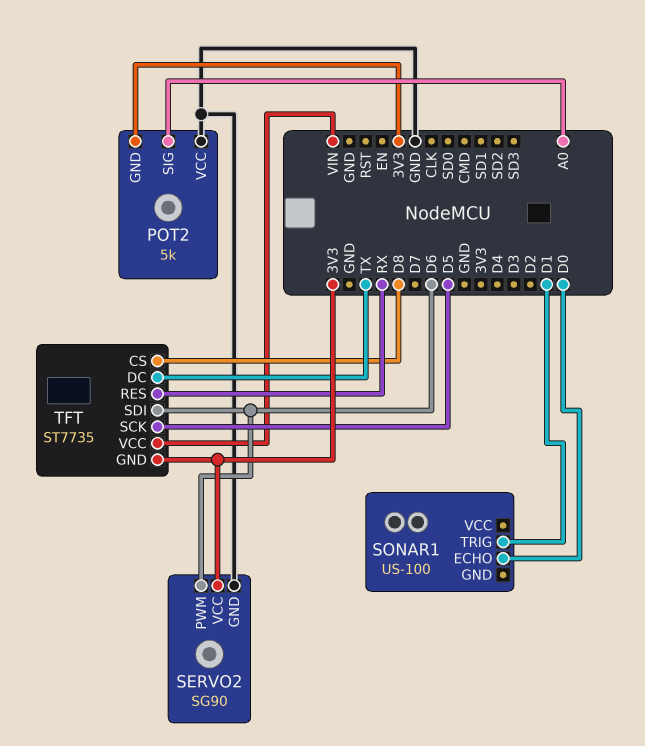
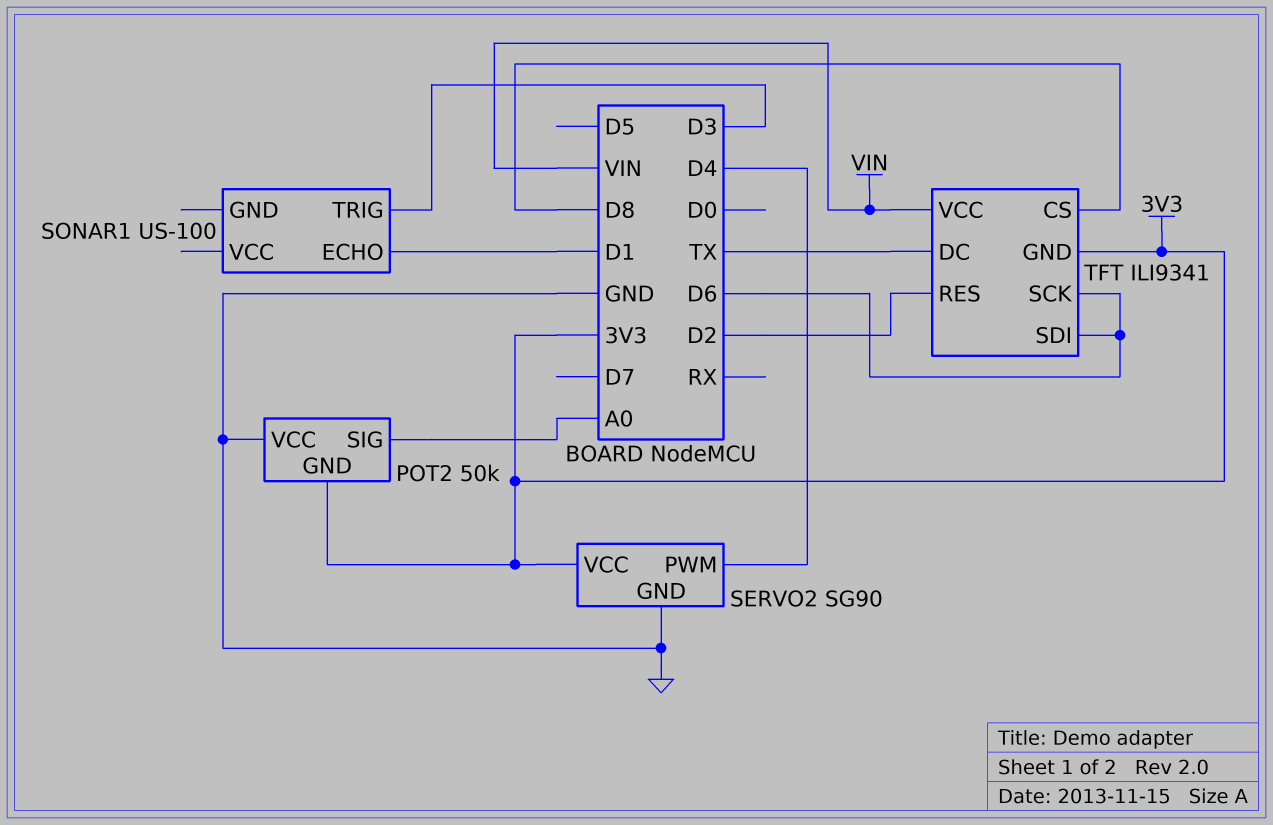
POT2: 5k -> 50k
SERVO2 pin PWM: D6 -> D4
SONAR1 pin ECHO: D0 -> D1
SONAR1 pin TRIG: D1 -> D3
TFT: ST7735 -> ILI9341
TFT pin RES: RX -> D2
TFT pin SCK: D5 -> D6

